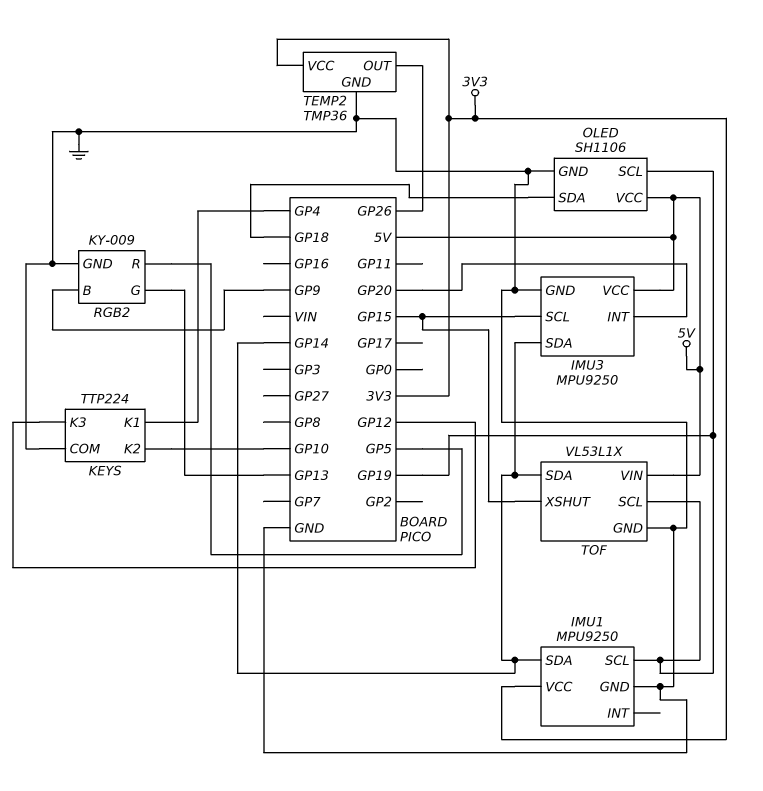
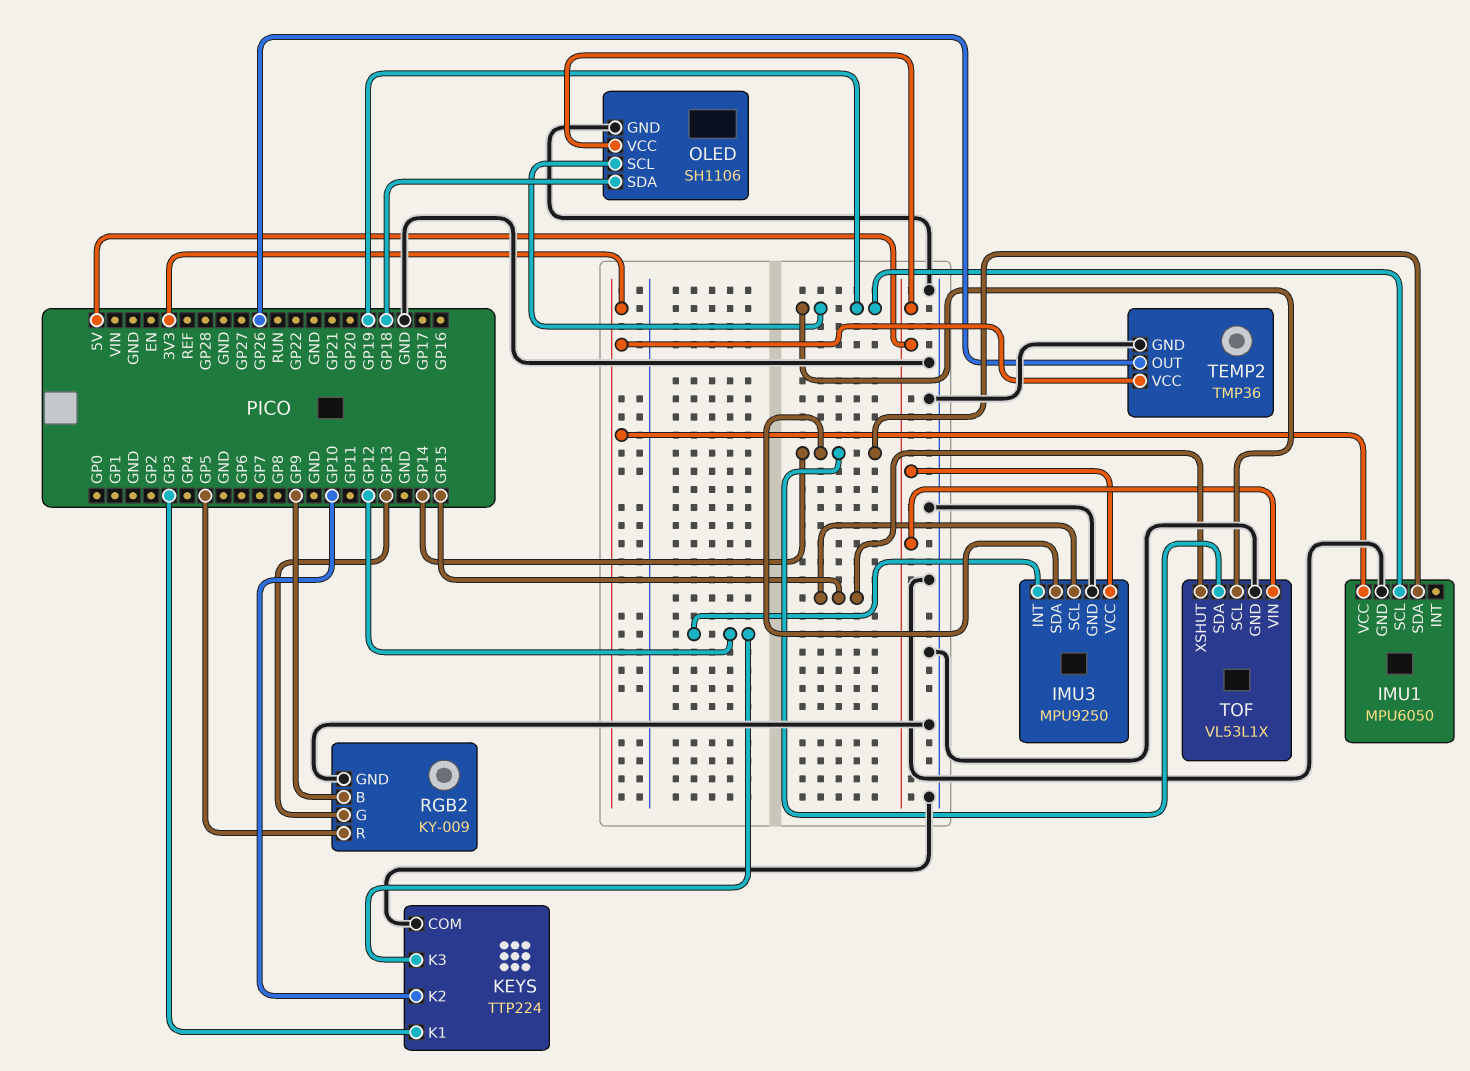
IMU1: MPU9250 -> MPU6050
IMU3 pin INT: GP20 -> GP12
KEYS pin K1: GP4 -> GP3

